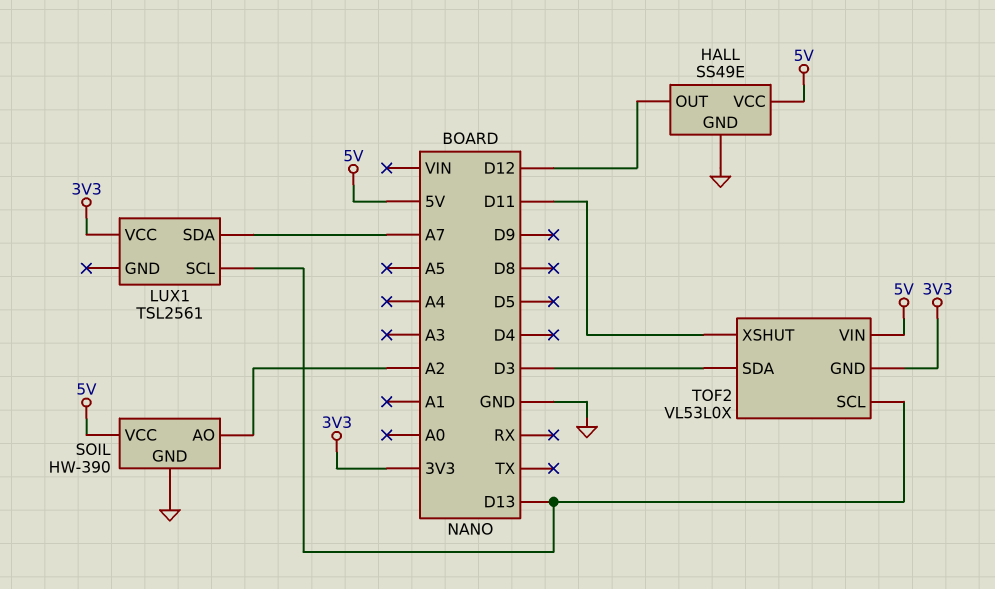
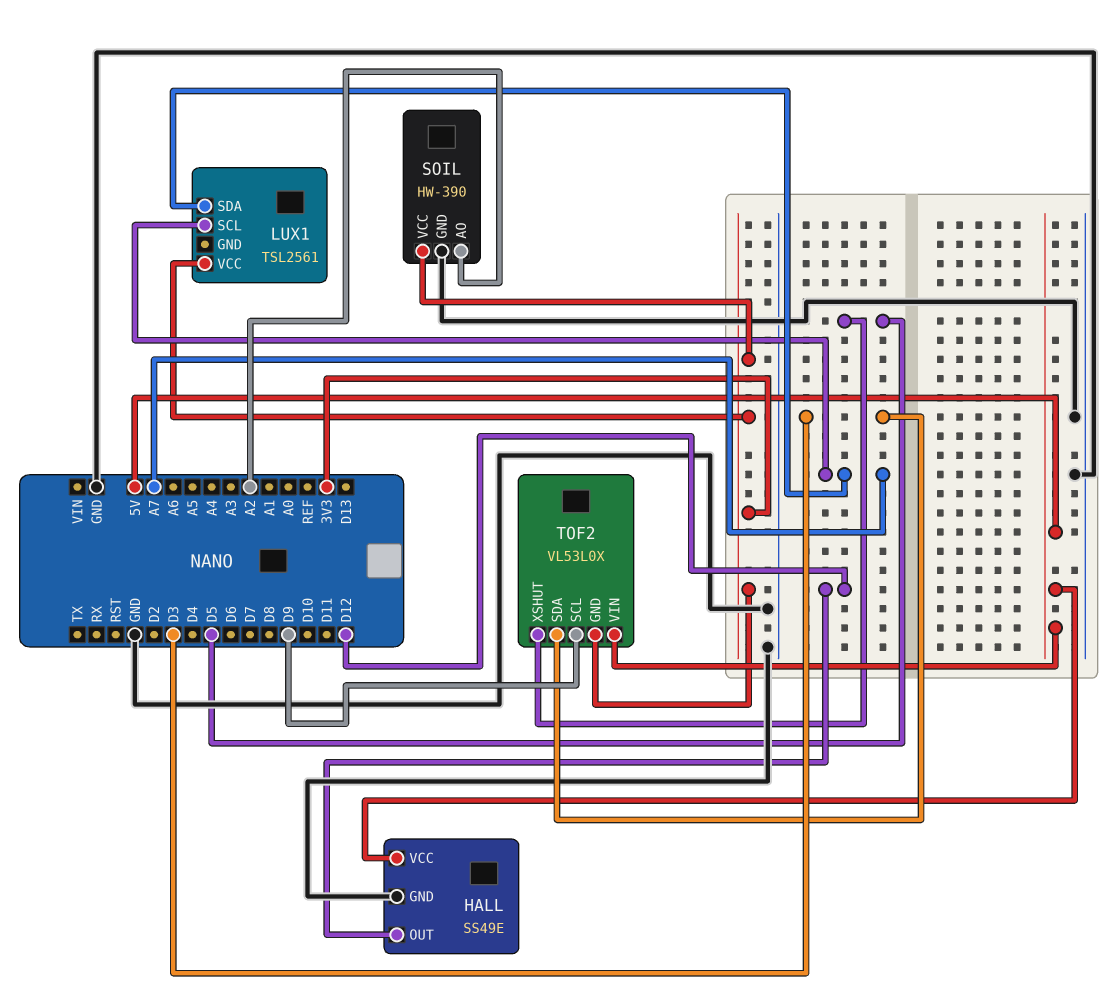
LUX1 pin SCL: D13 -> A7
SOIL pin VCC: 5V -> 3V3
TOF2 pin SCL: D13 -> D9
TOF2 pin XSHUT: D11 -> D5

